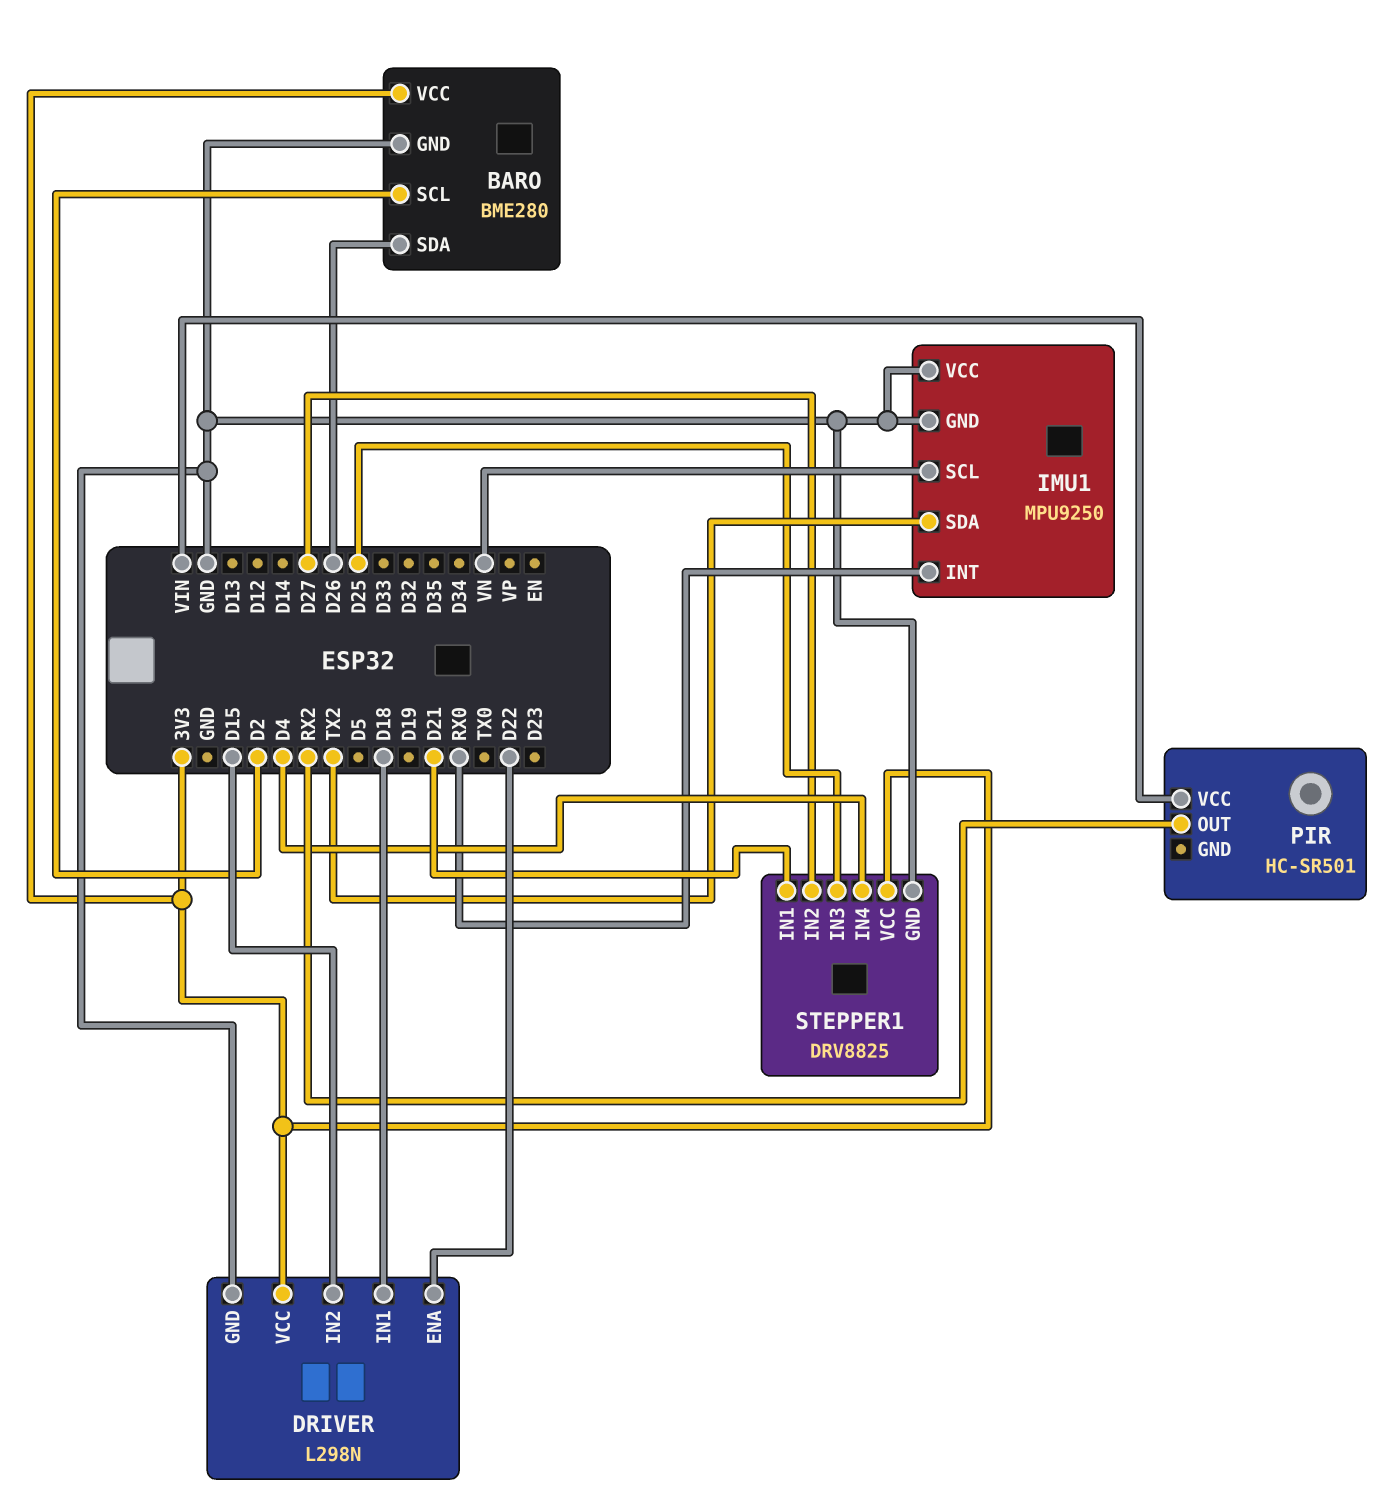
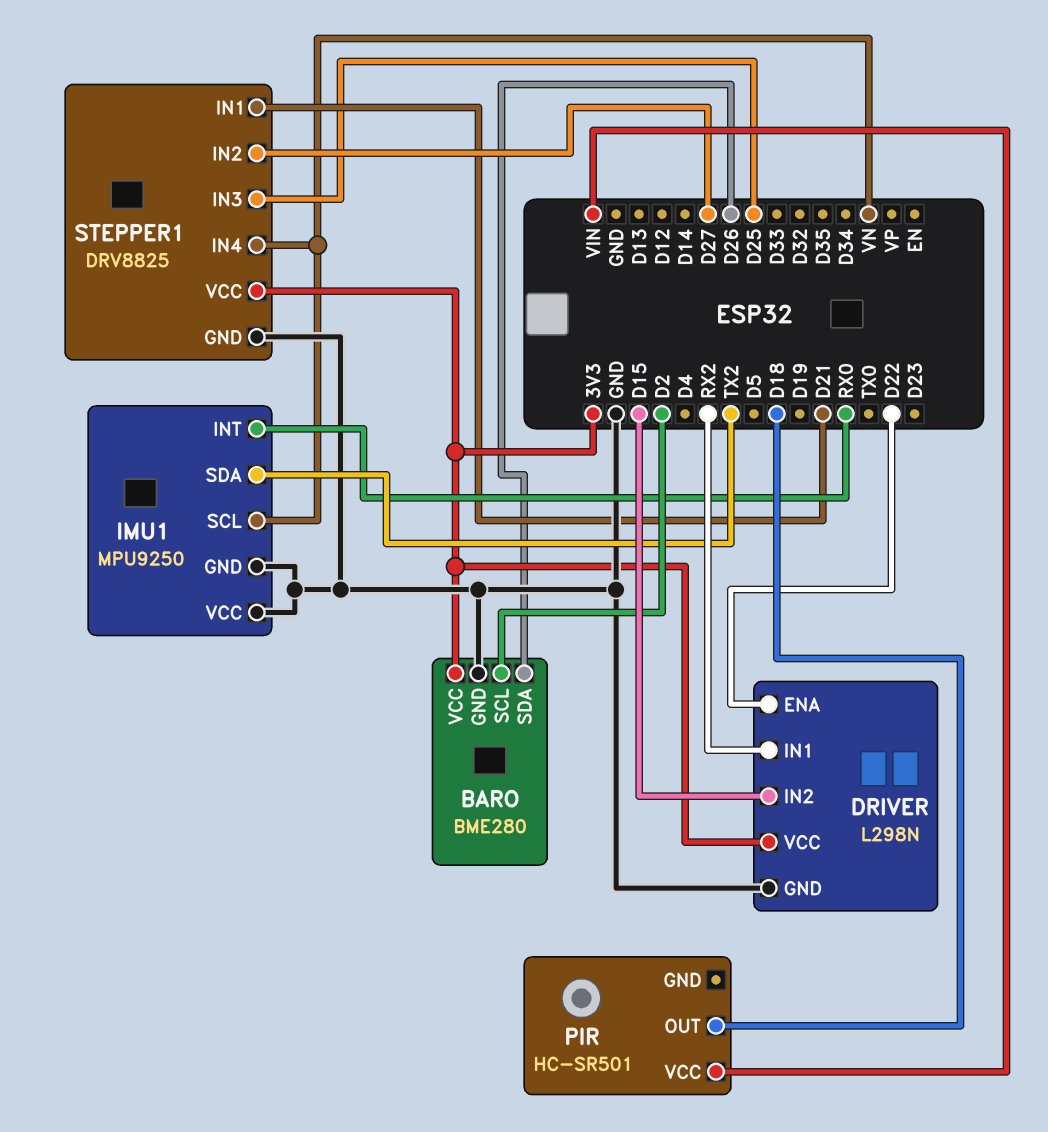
DRIVER pin IN1: D18 -> RX2
PIR pin OUT: RX2 -> D18
STEPPER1 pin IN4: D4 -> VN

